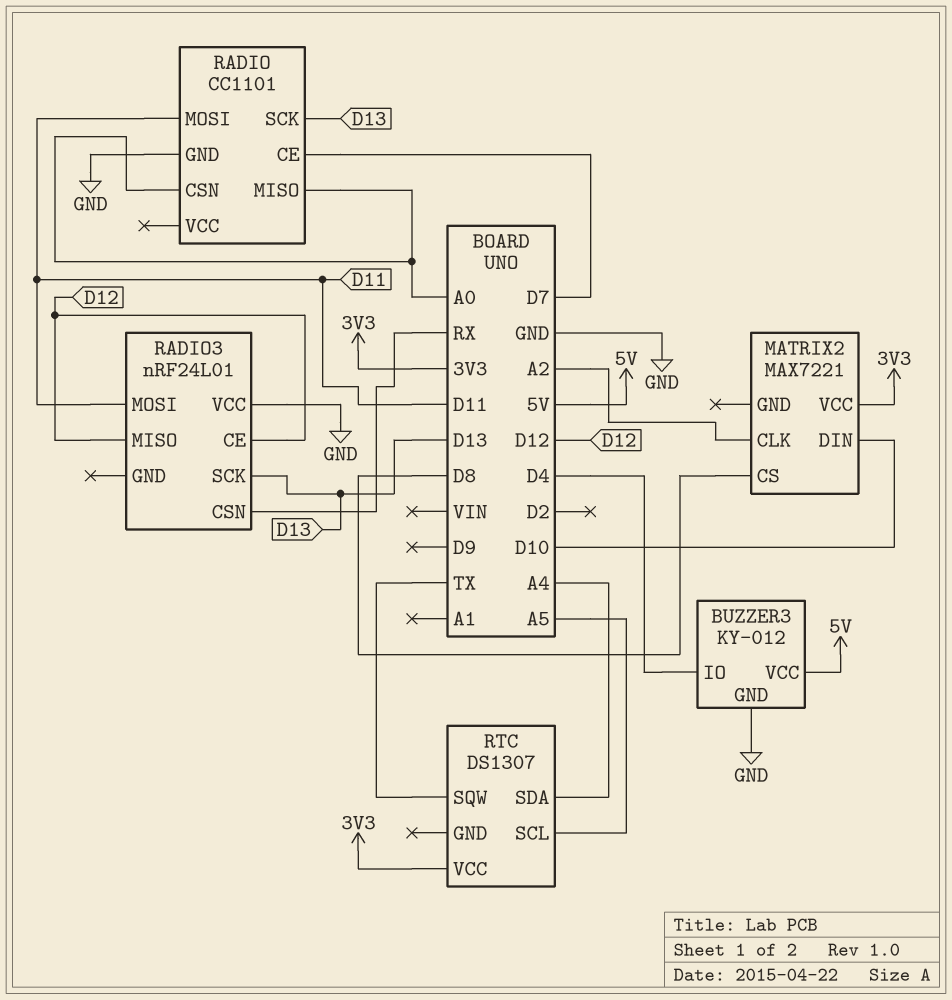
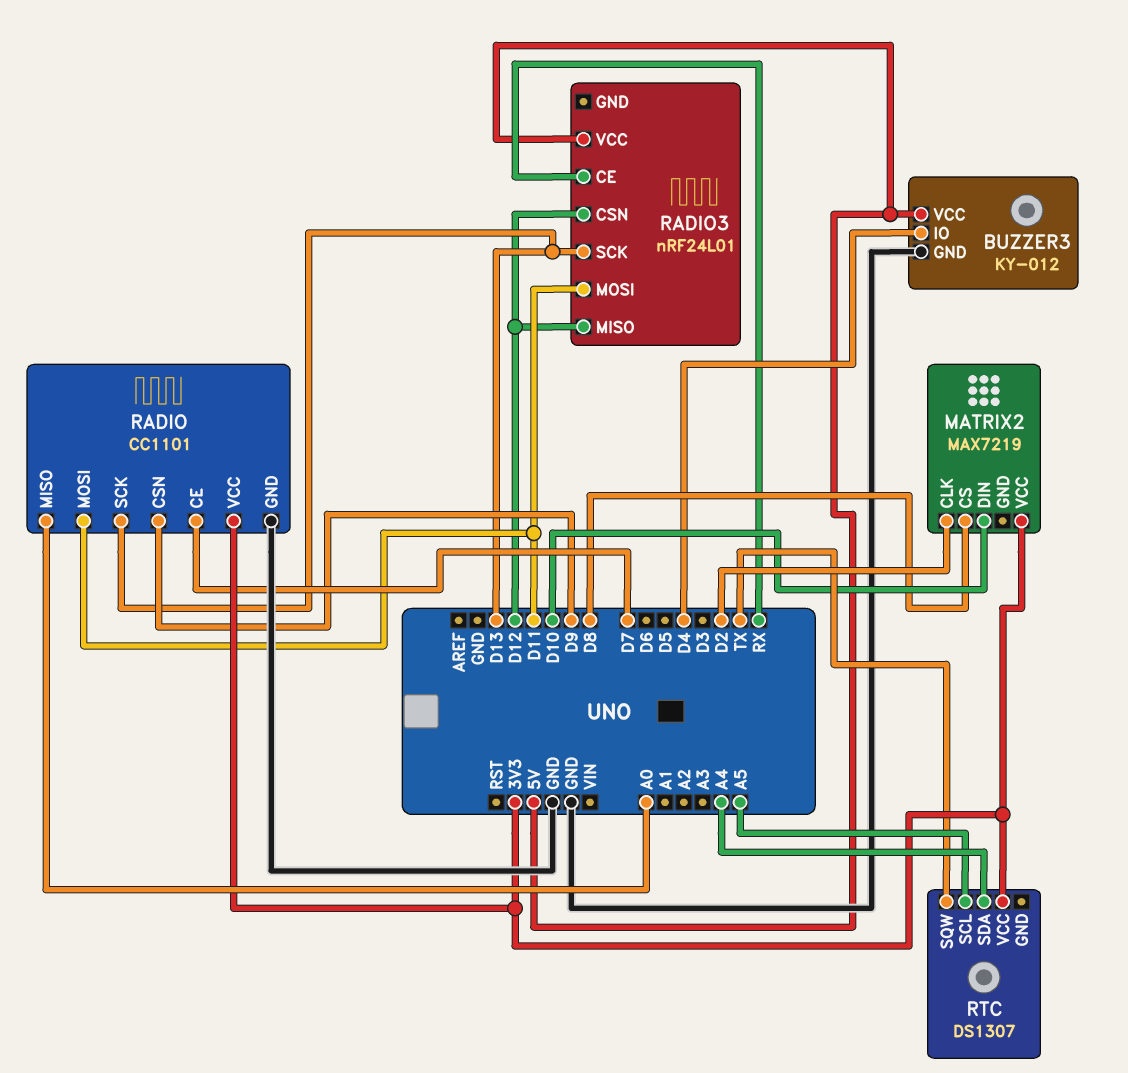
MATRIX2: MAX7221 -> MAX7219
MATRIX2 pin CLK: A2 -> D2
RADIO pin CSN: A0 -> D9
RADIO pin VCC: none -> 3V3
RADIO3 pin CE: D12 -> RX
RADIO3 pin CSN: RX -> D12
RADIO3 pin VCC: GND -> 5V

